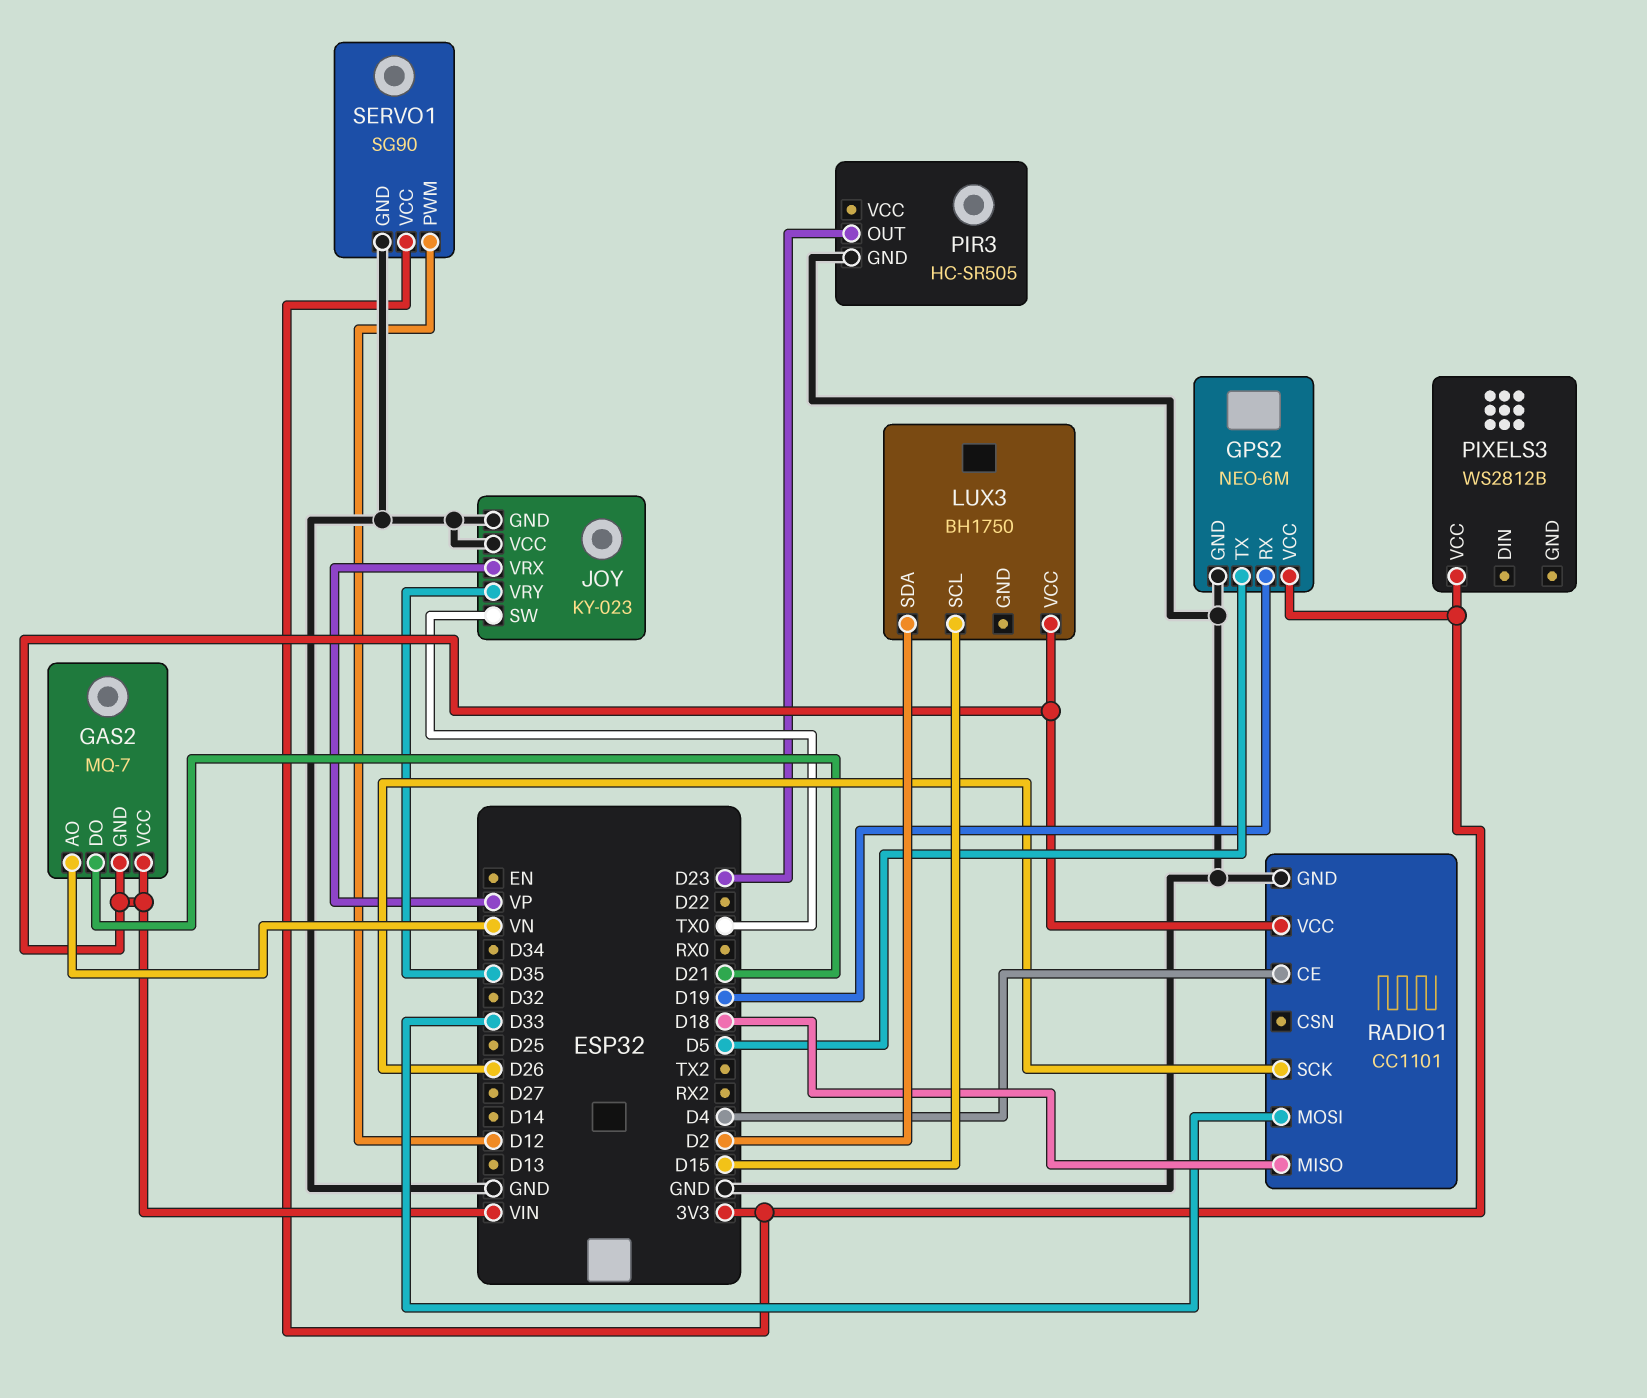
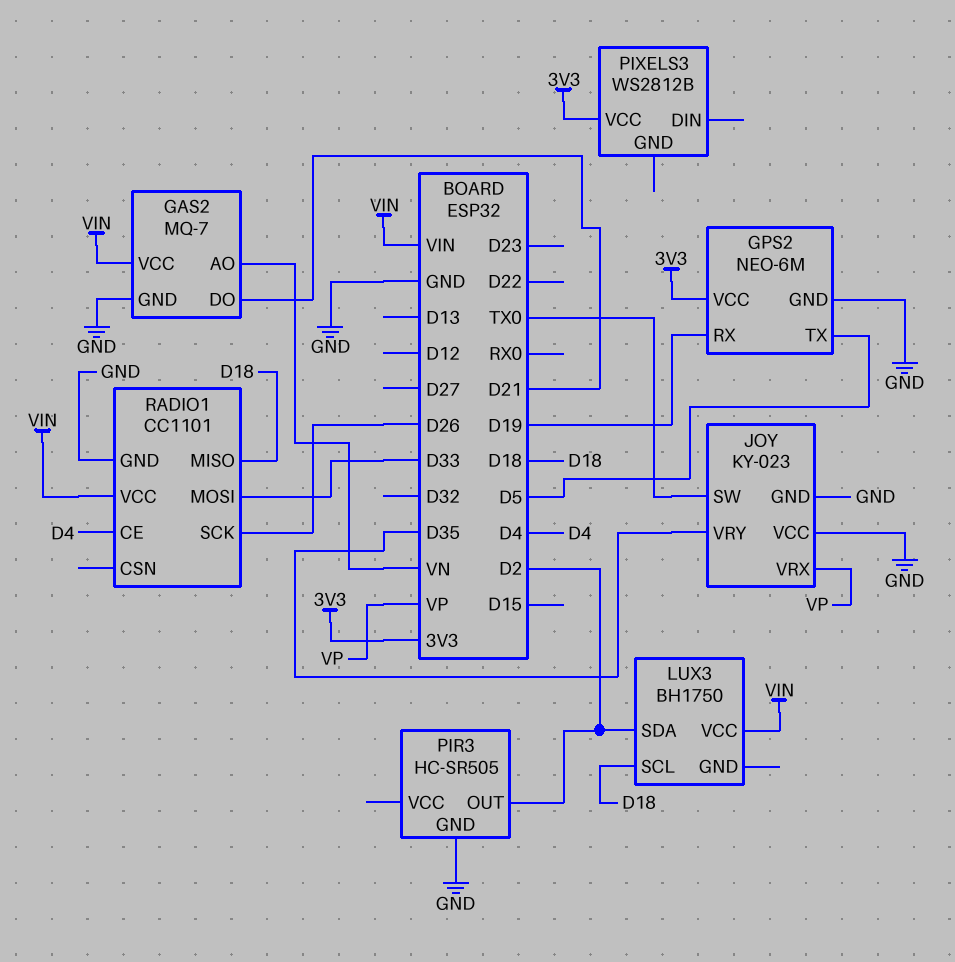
GAS2 pin GND: VIN -> GND
LUX3 pin SCL: D15 -> D18
PIR3 pin OUT: D23 -> D2
SERVO1: SG90 -> none
SERVO1 pin GND: GND -> none
SERVO1 pin PWM: D12 -> none
SERVO1 pin VCC: 3V3 -> none

